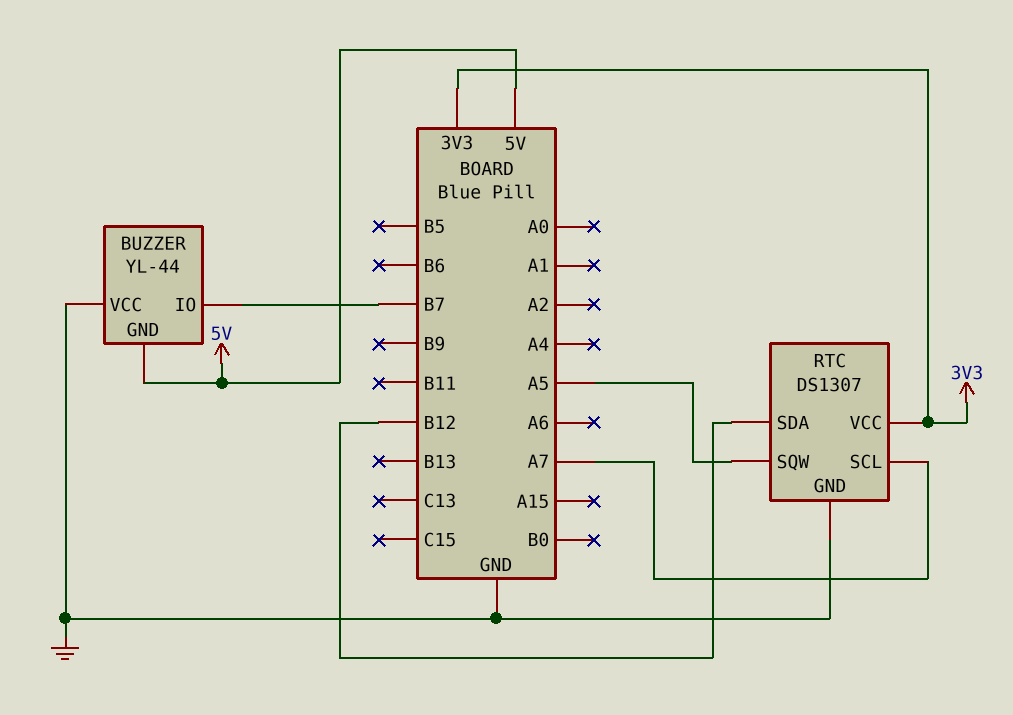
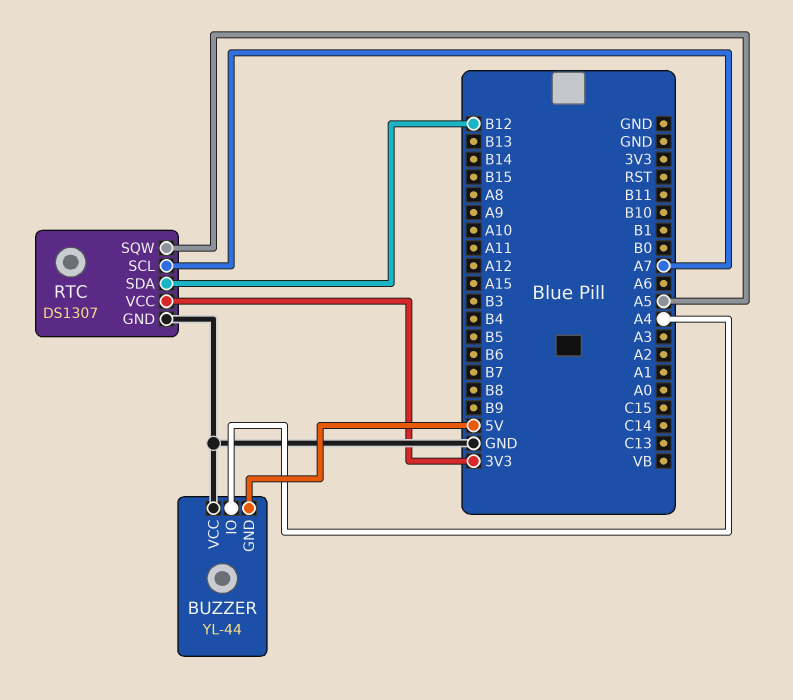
BUZZER pin IO: B7 -> A4

